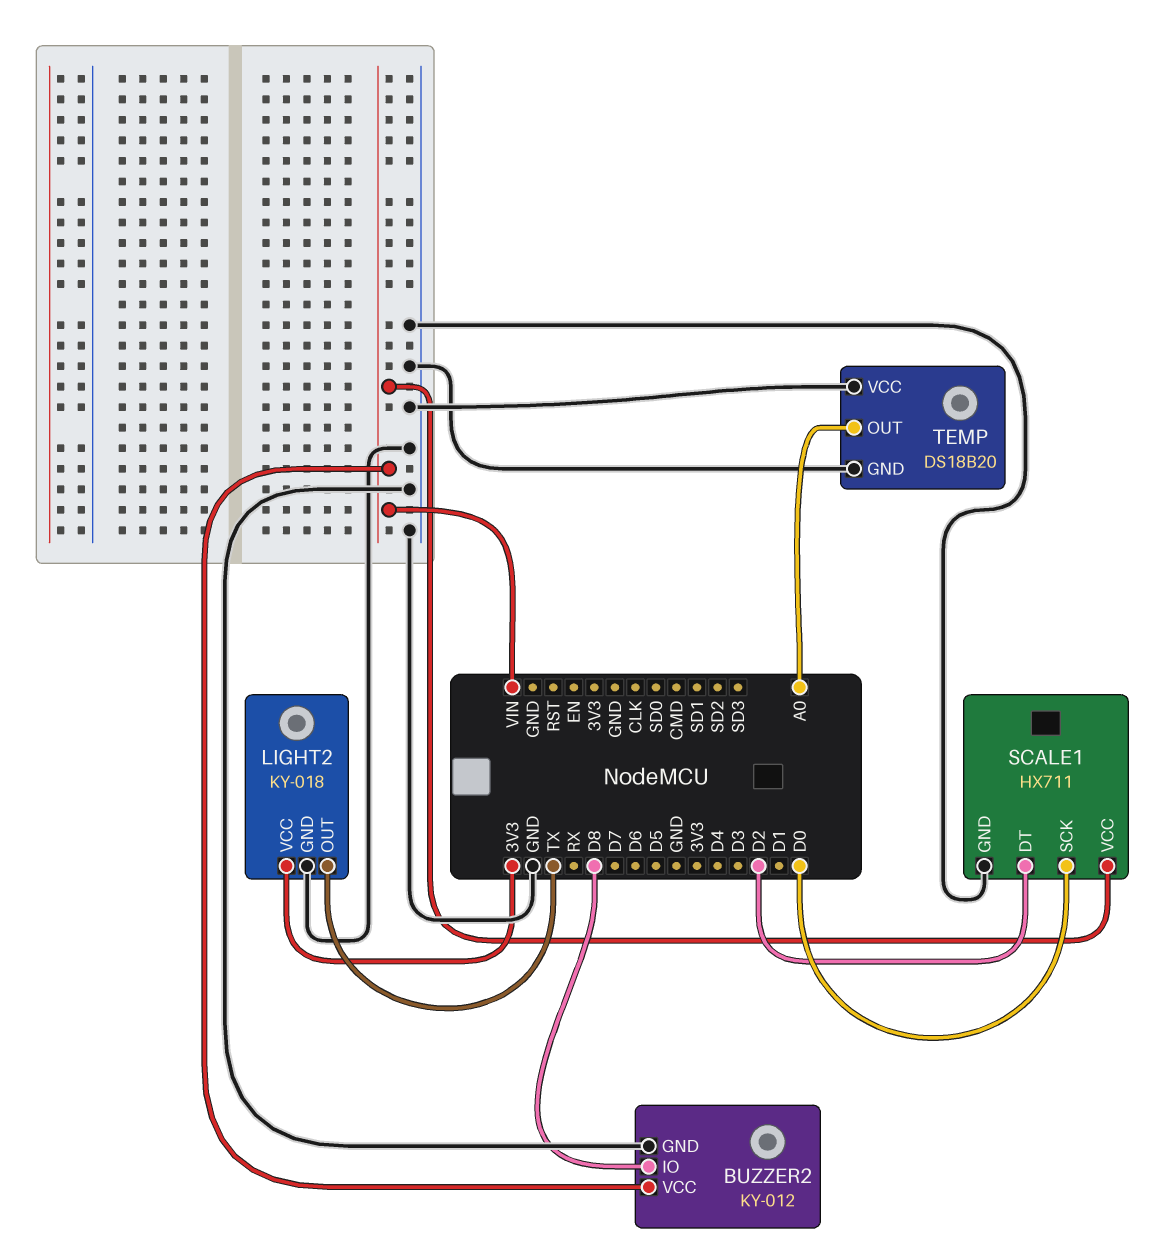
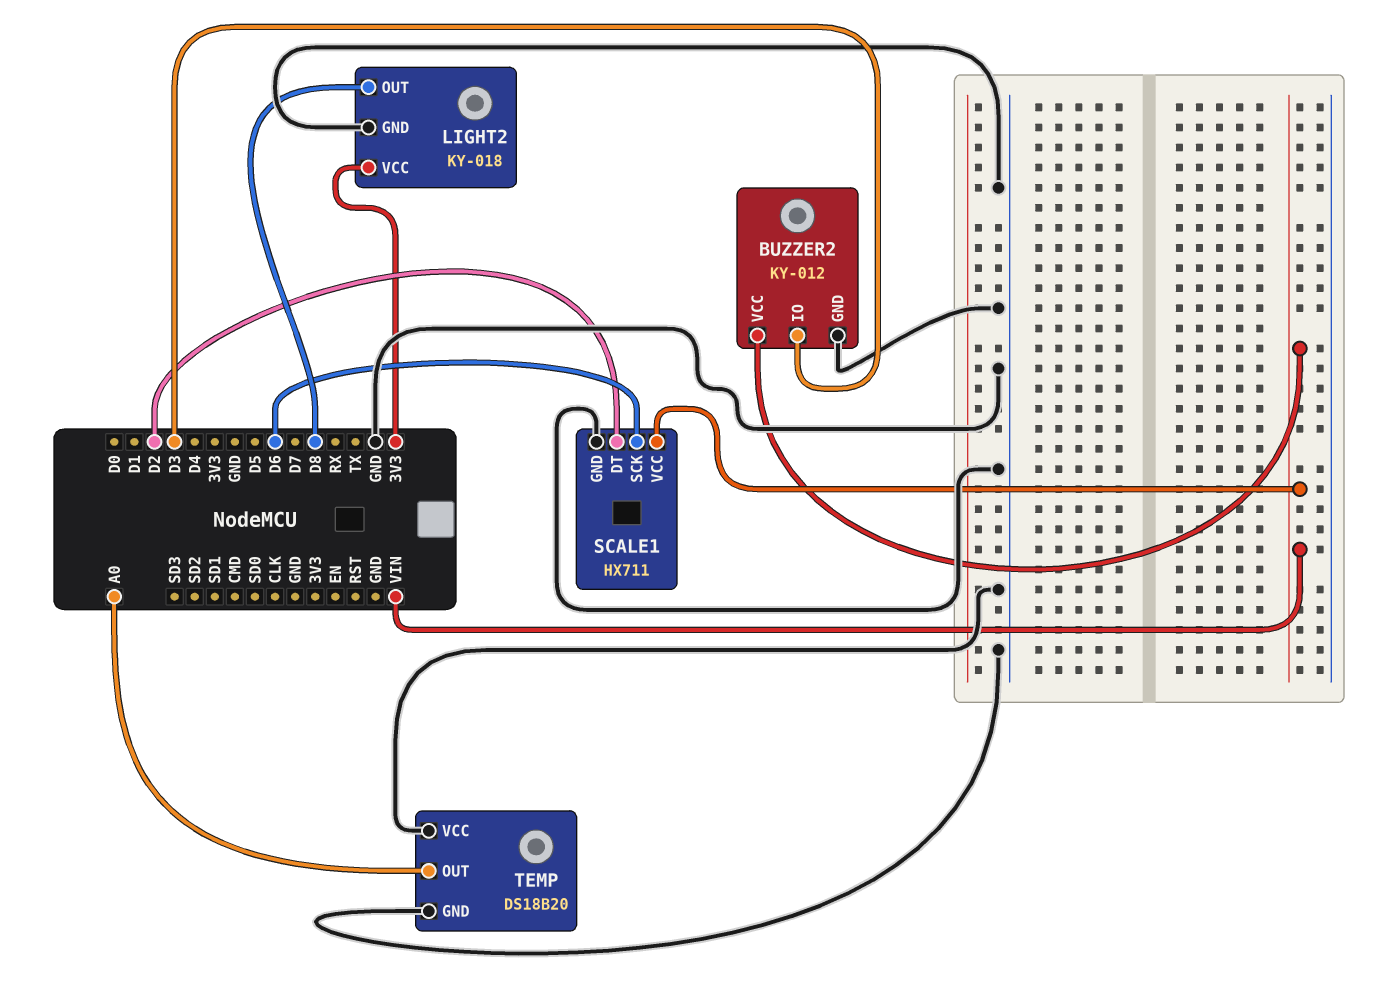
BUZZER2 pin IO: D8 -> D3
LIGHT2 pin OUT: TX -> D8
SCALE1 pin SCK: D0 -> D6

